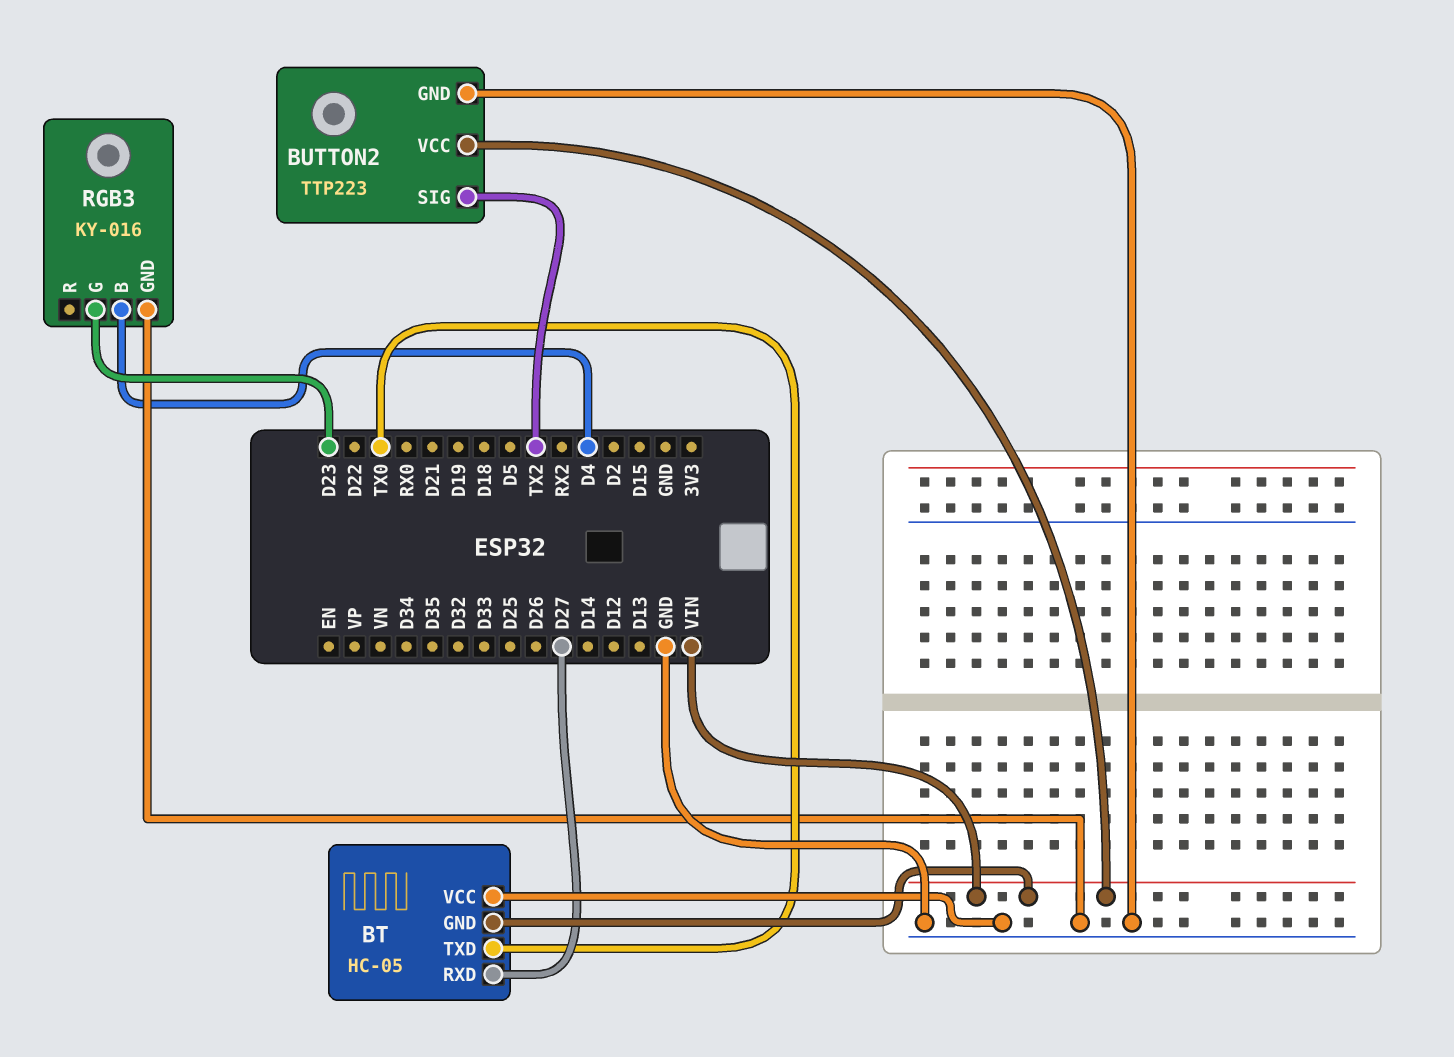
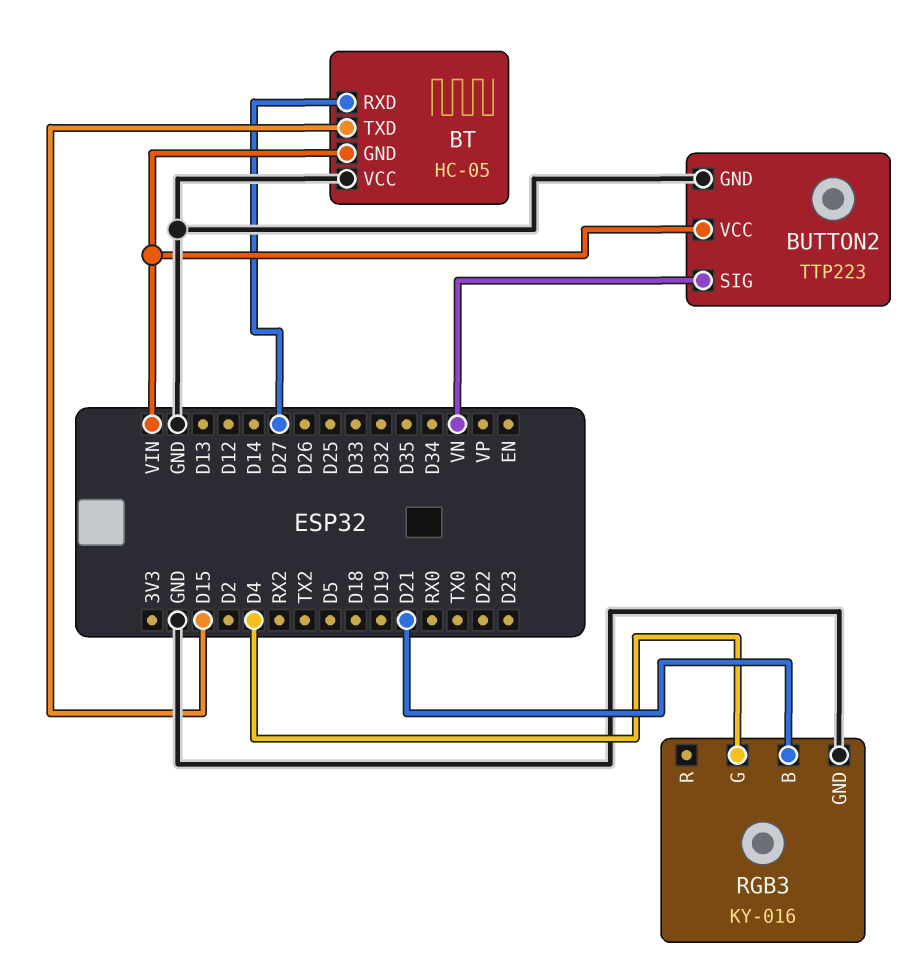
BT pin TXD: TX0 -> D15
BUTTON2 pin SIG: TX2 -> VN
RGB3 pin B: D4 -> D21
RGB3 pin G: D23 -> D4

